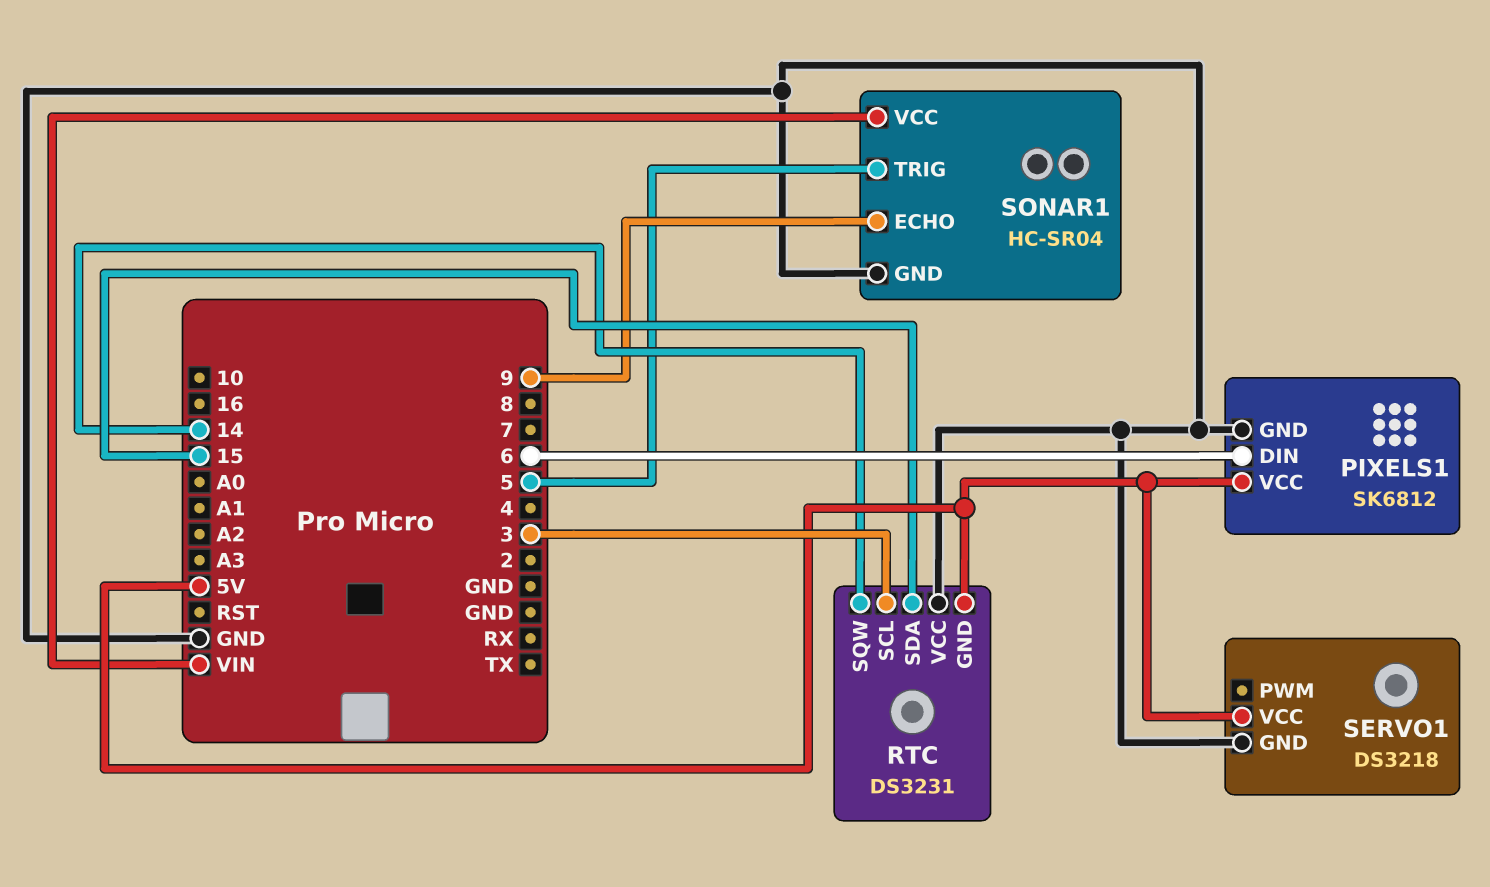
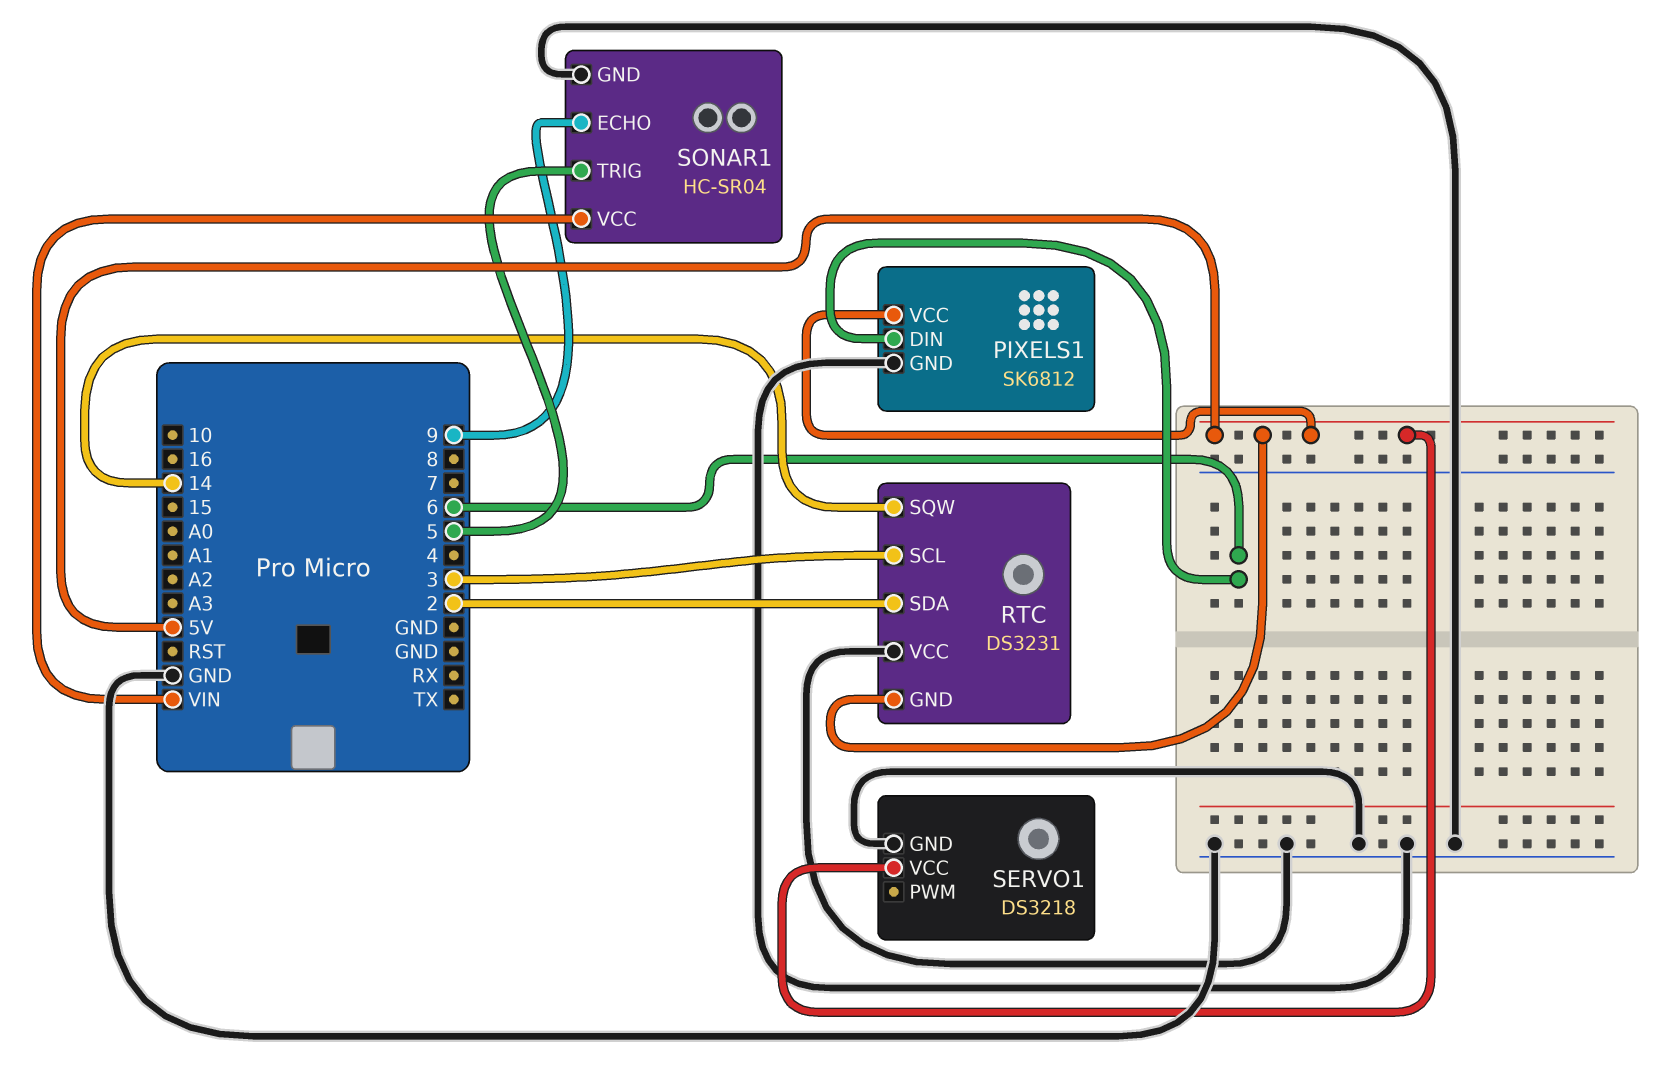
RTC pin SDA: 15 -> 2

